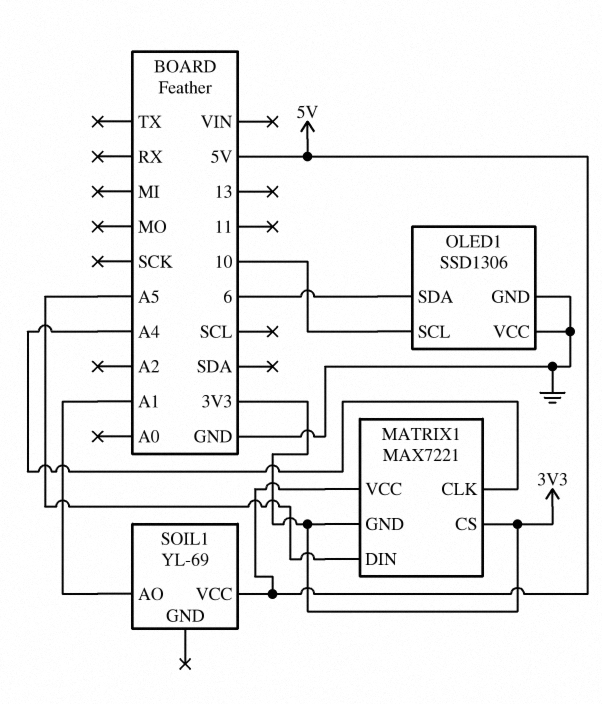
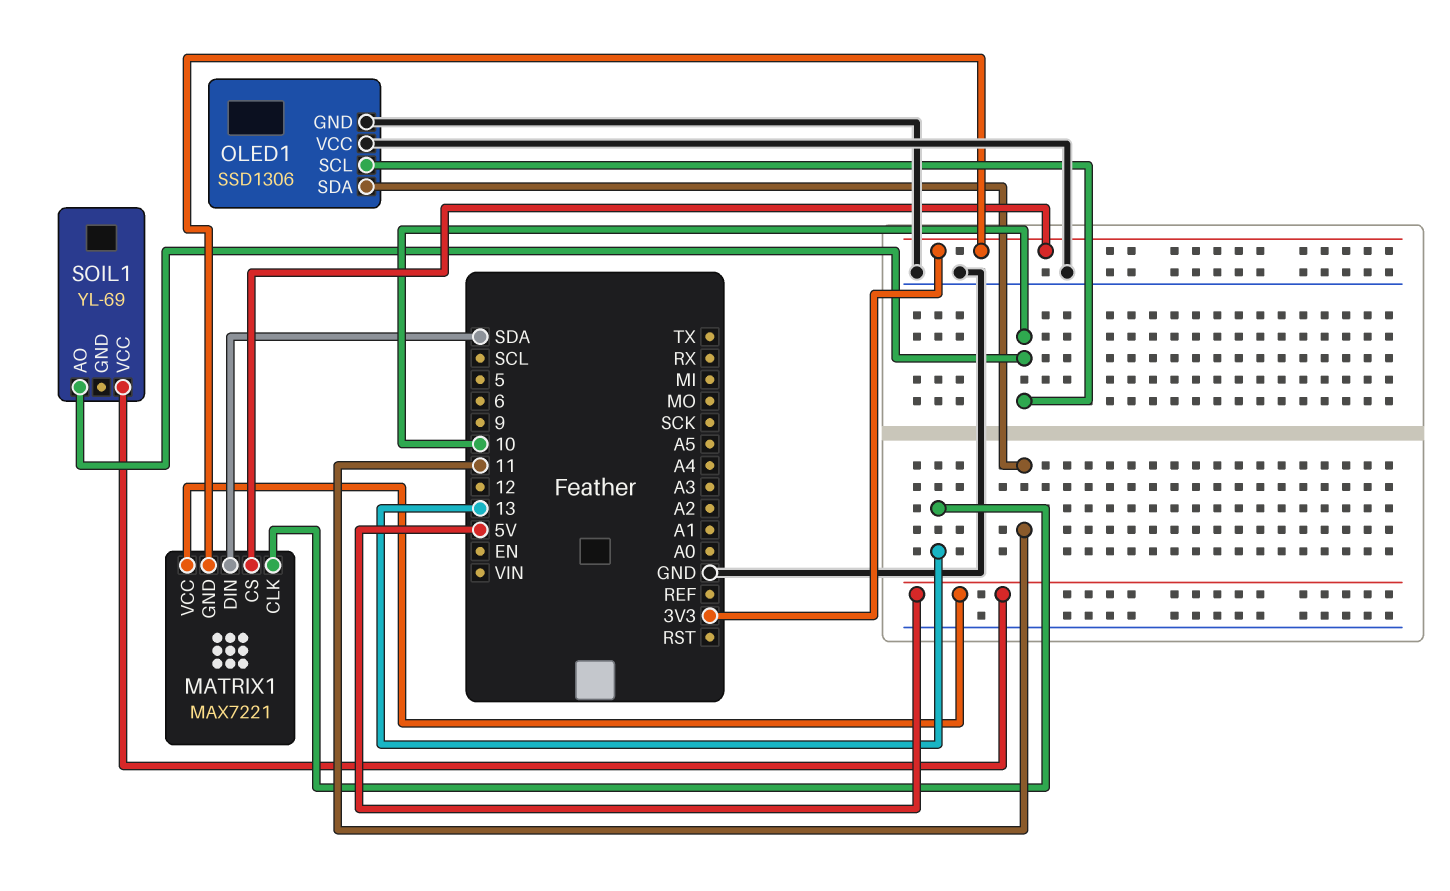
MATRIX1 pin CLK: A4 -> 13
MATRIX1 pin DIN: A5 -> SDA
OLED1 pin SDA: 6 -> 11
SOIL1 pin AO: A1 -> 10

